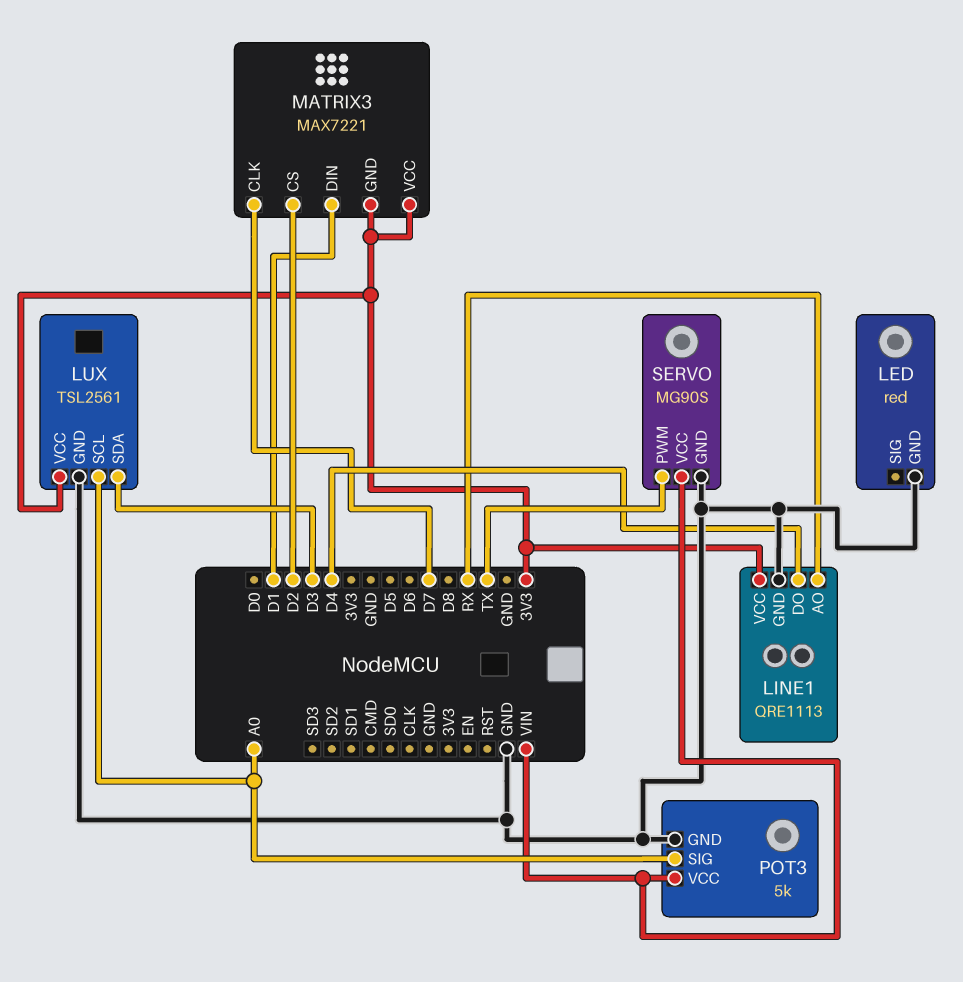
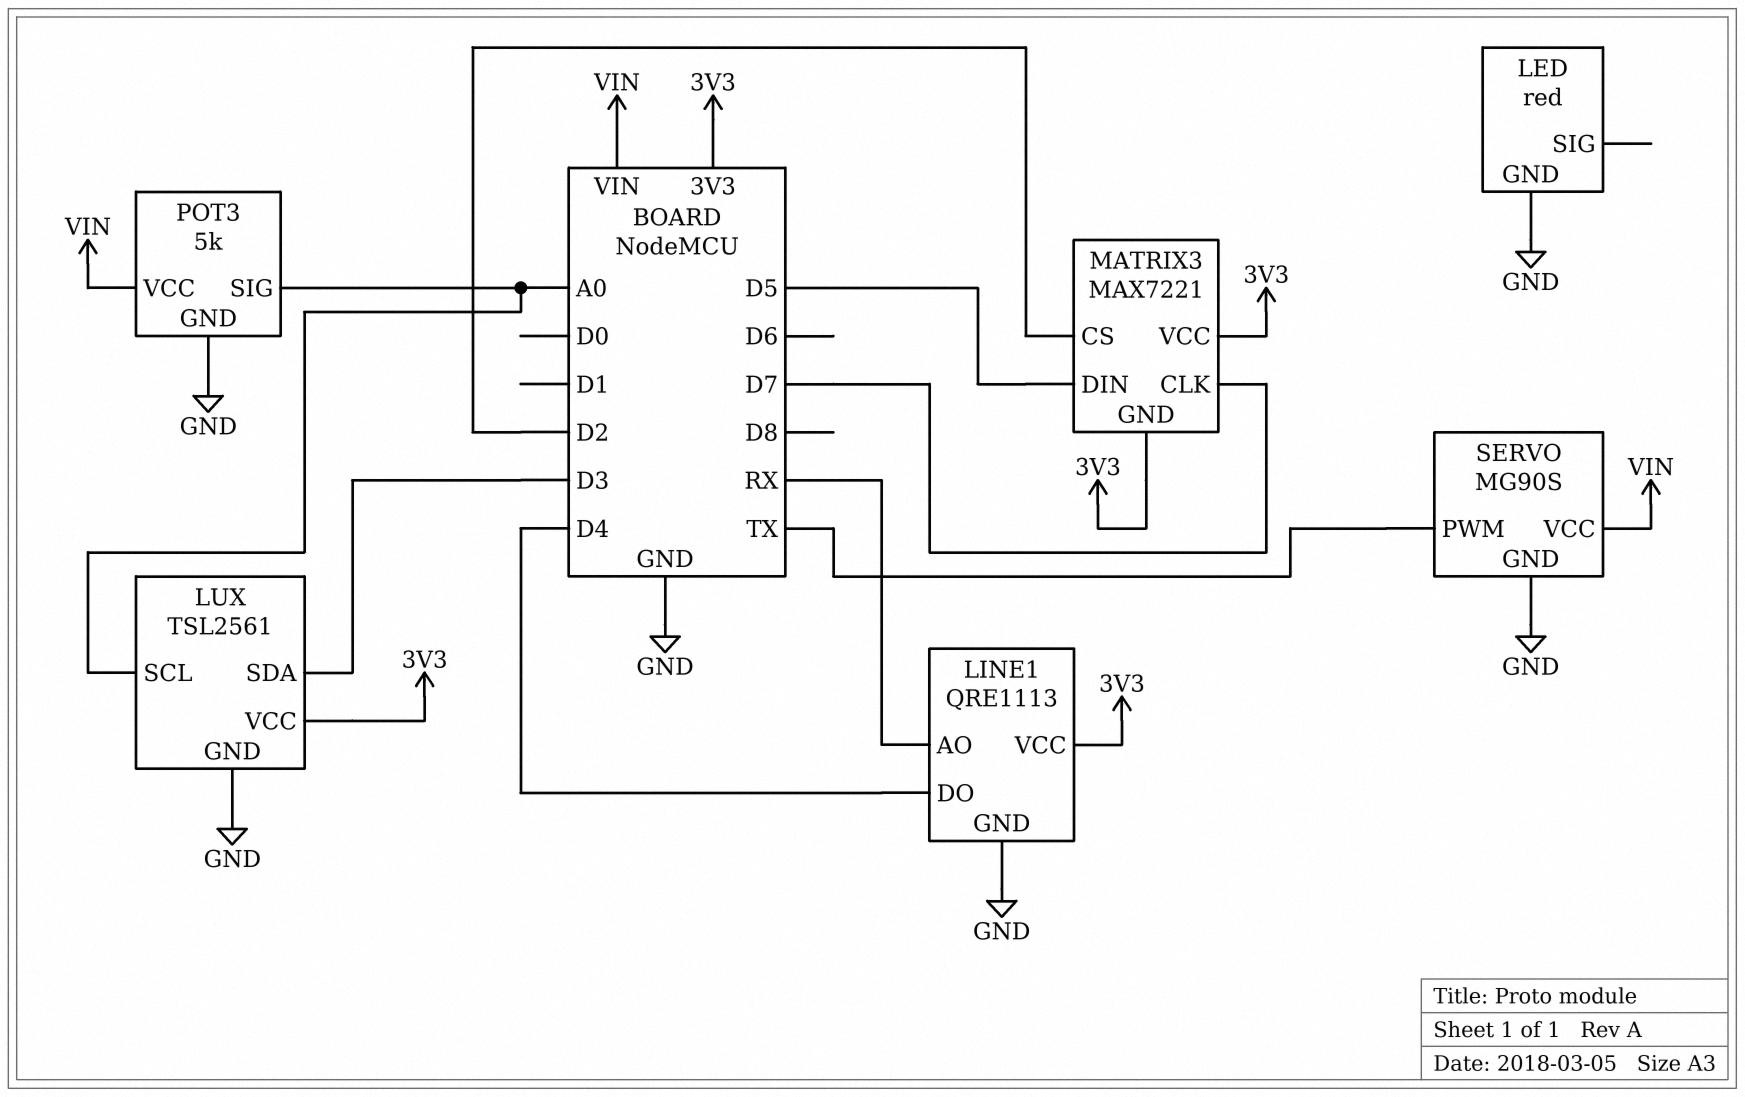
MATRIX3 pin DIN: D1 -> D5

